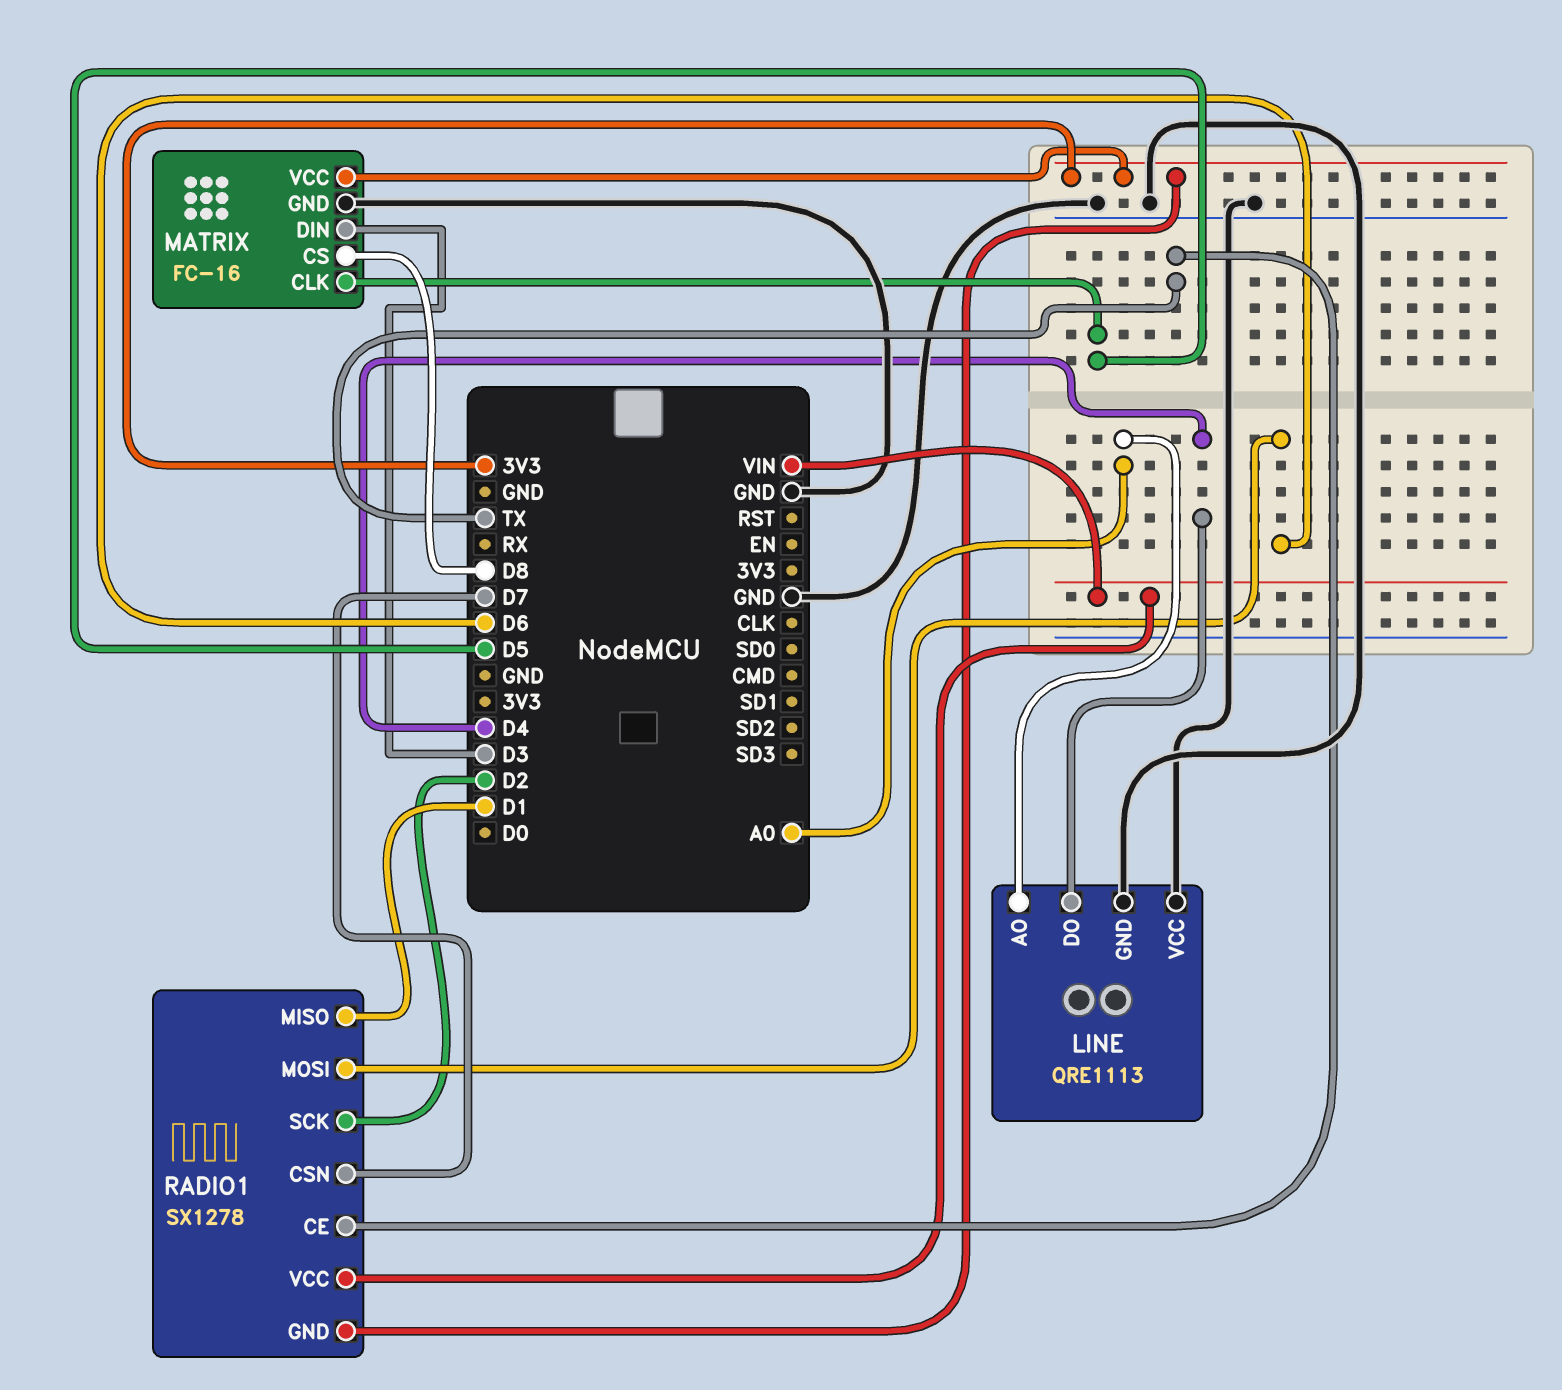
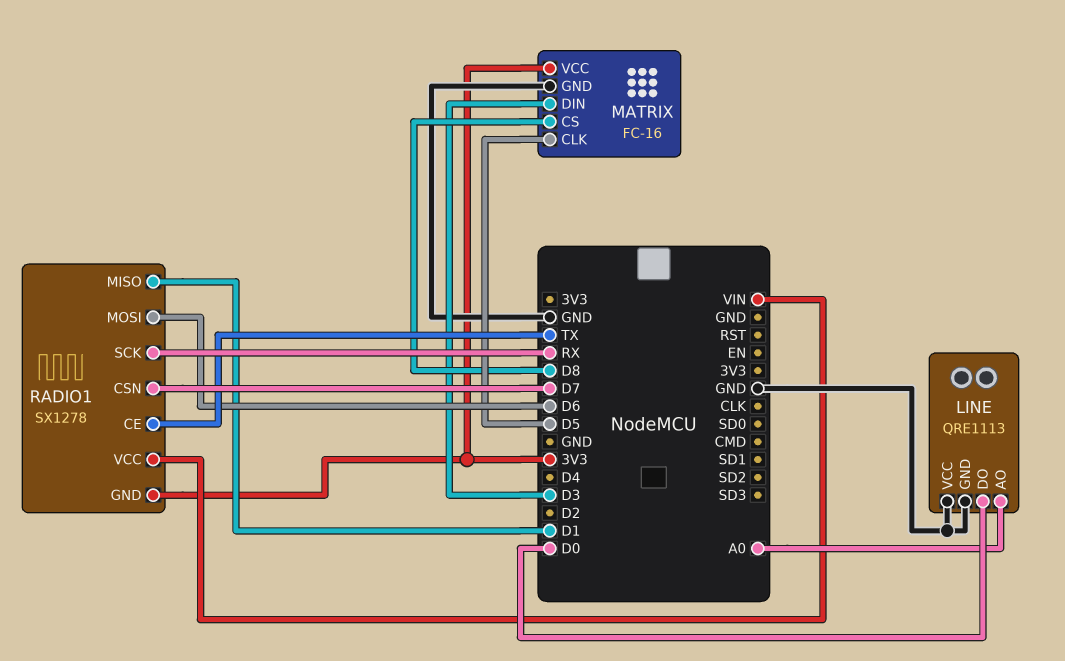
LINE pin DO: D4 -> D0
RADIO1 pin SCK: D2 -> RX

